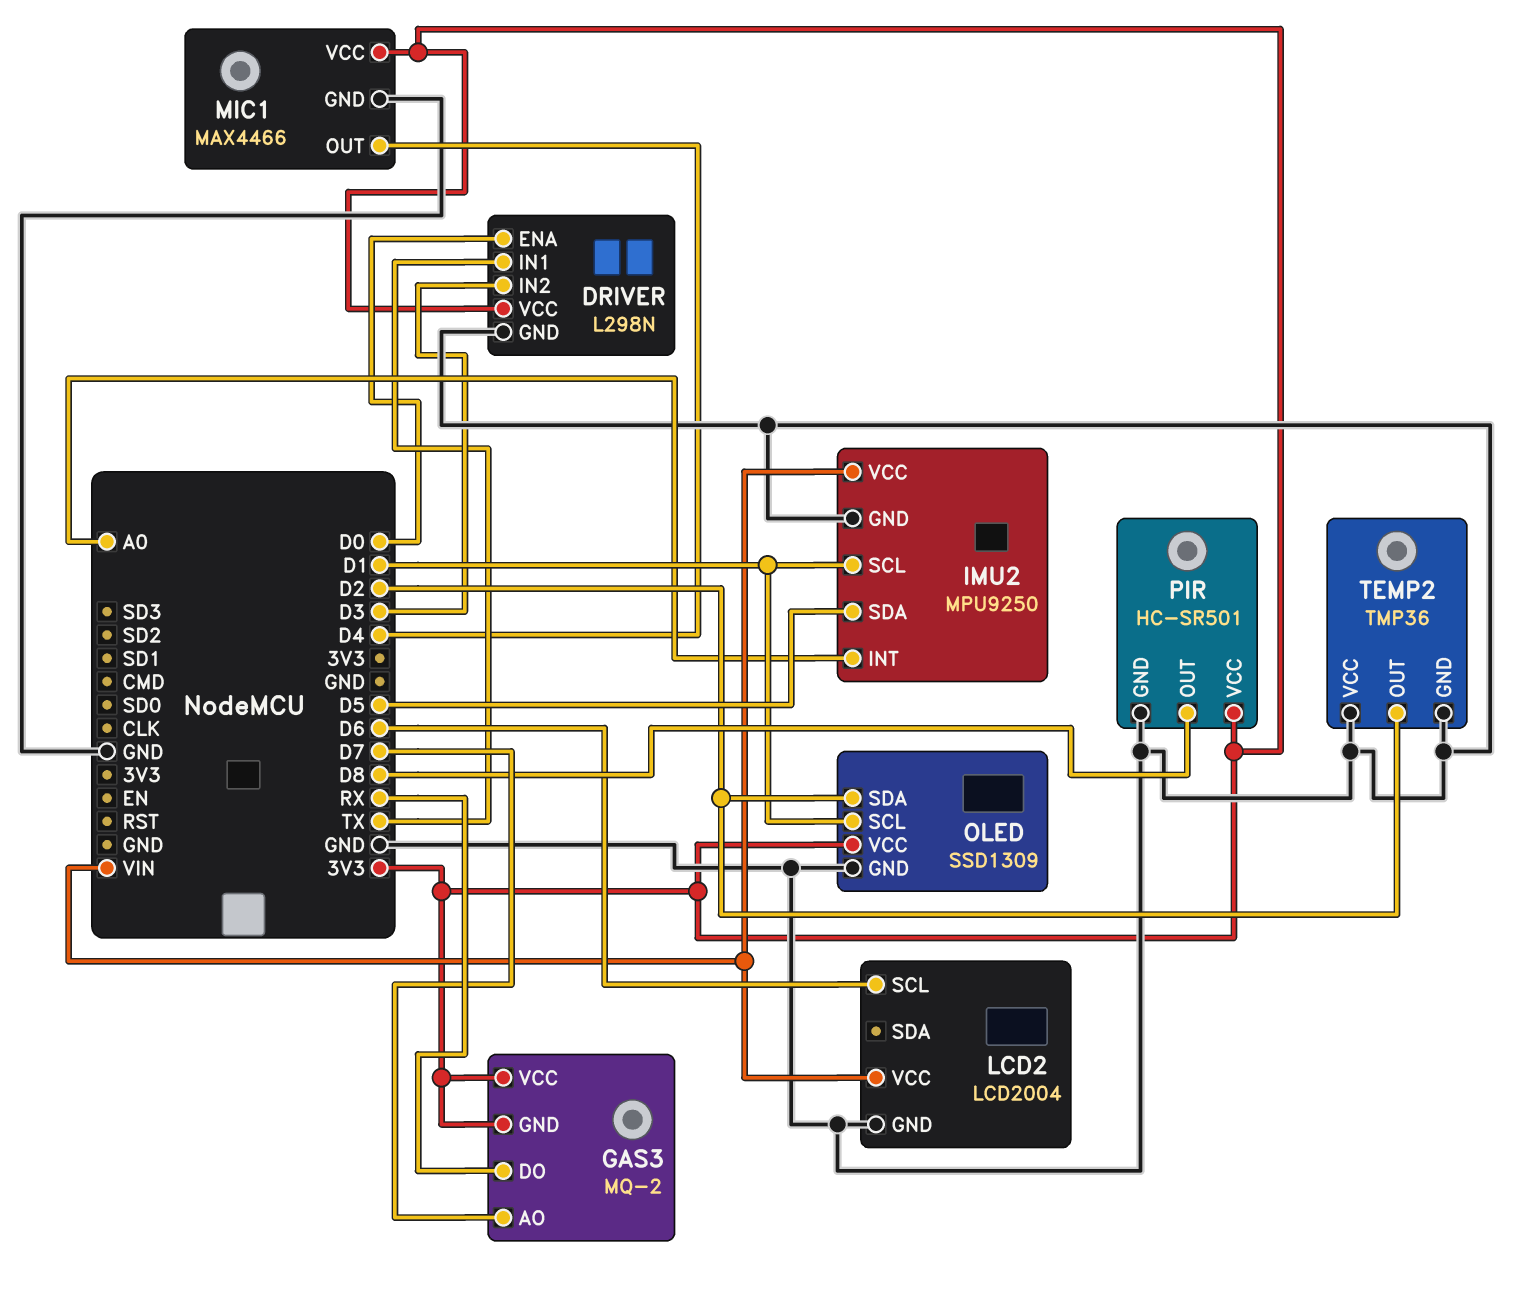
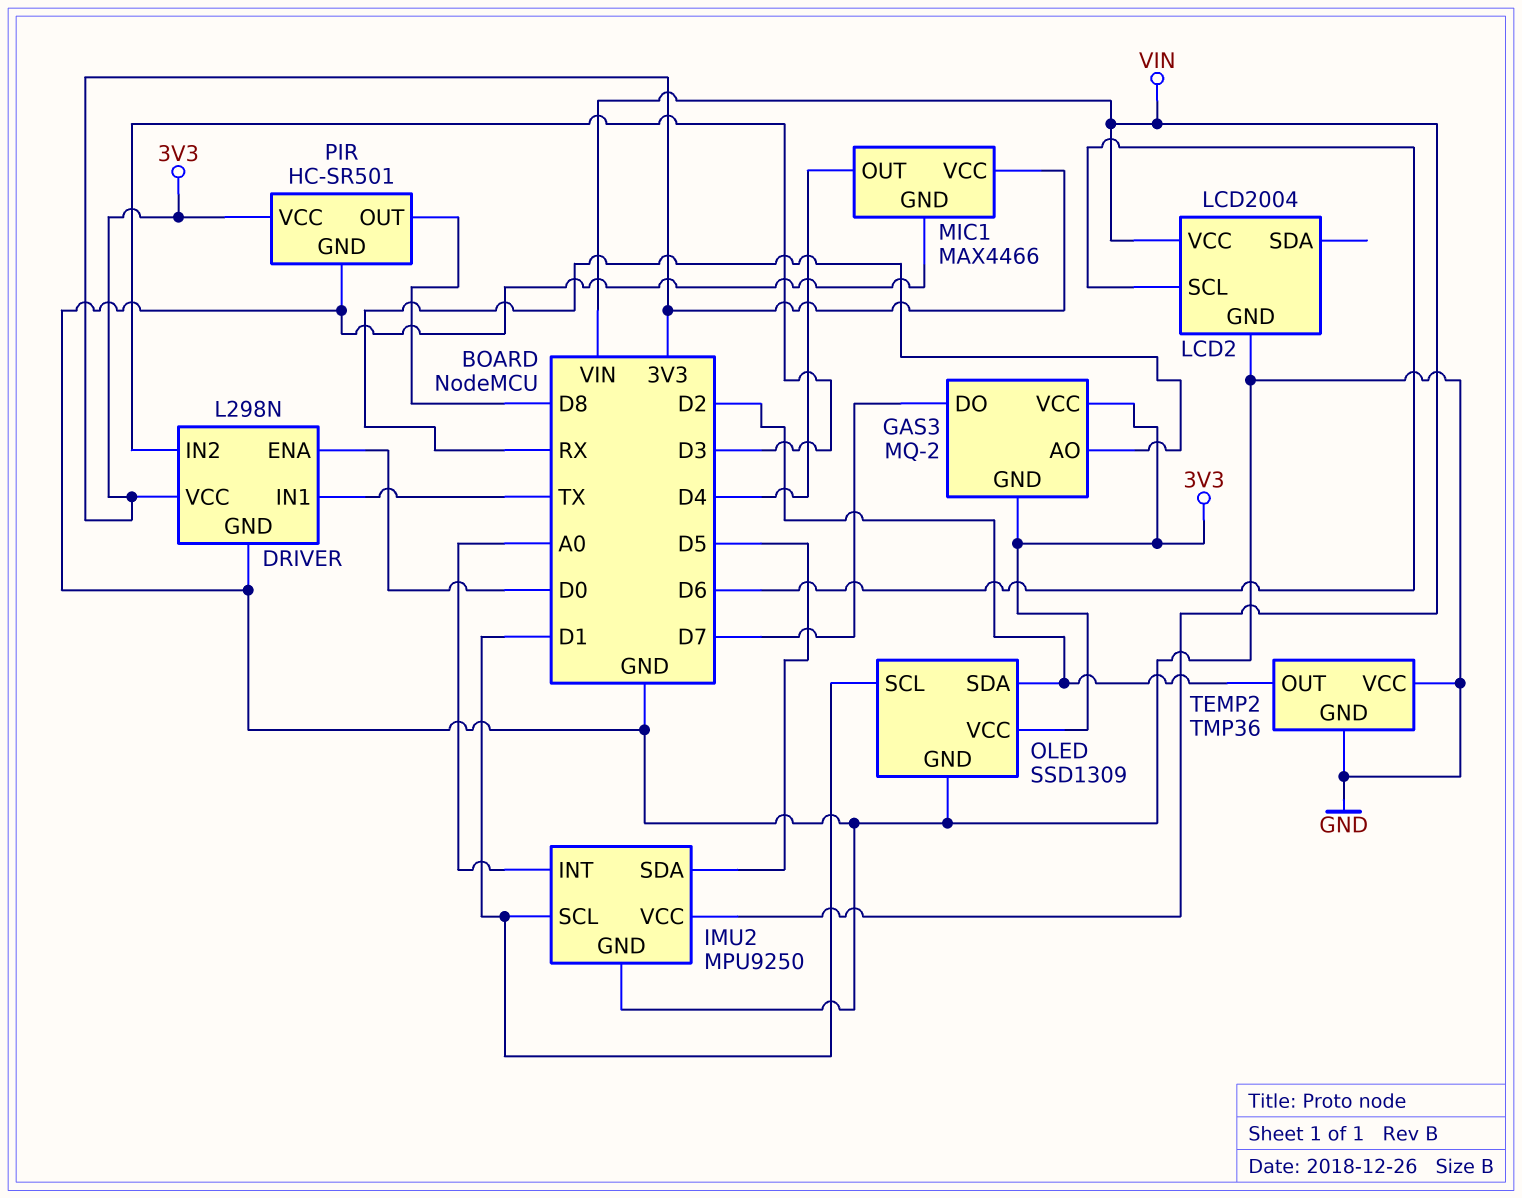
GAS3 pin AO: D7 -> RX
GAS3 pin DO: RX -> D7

